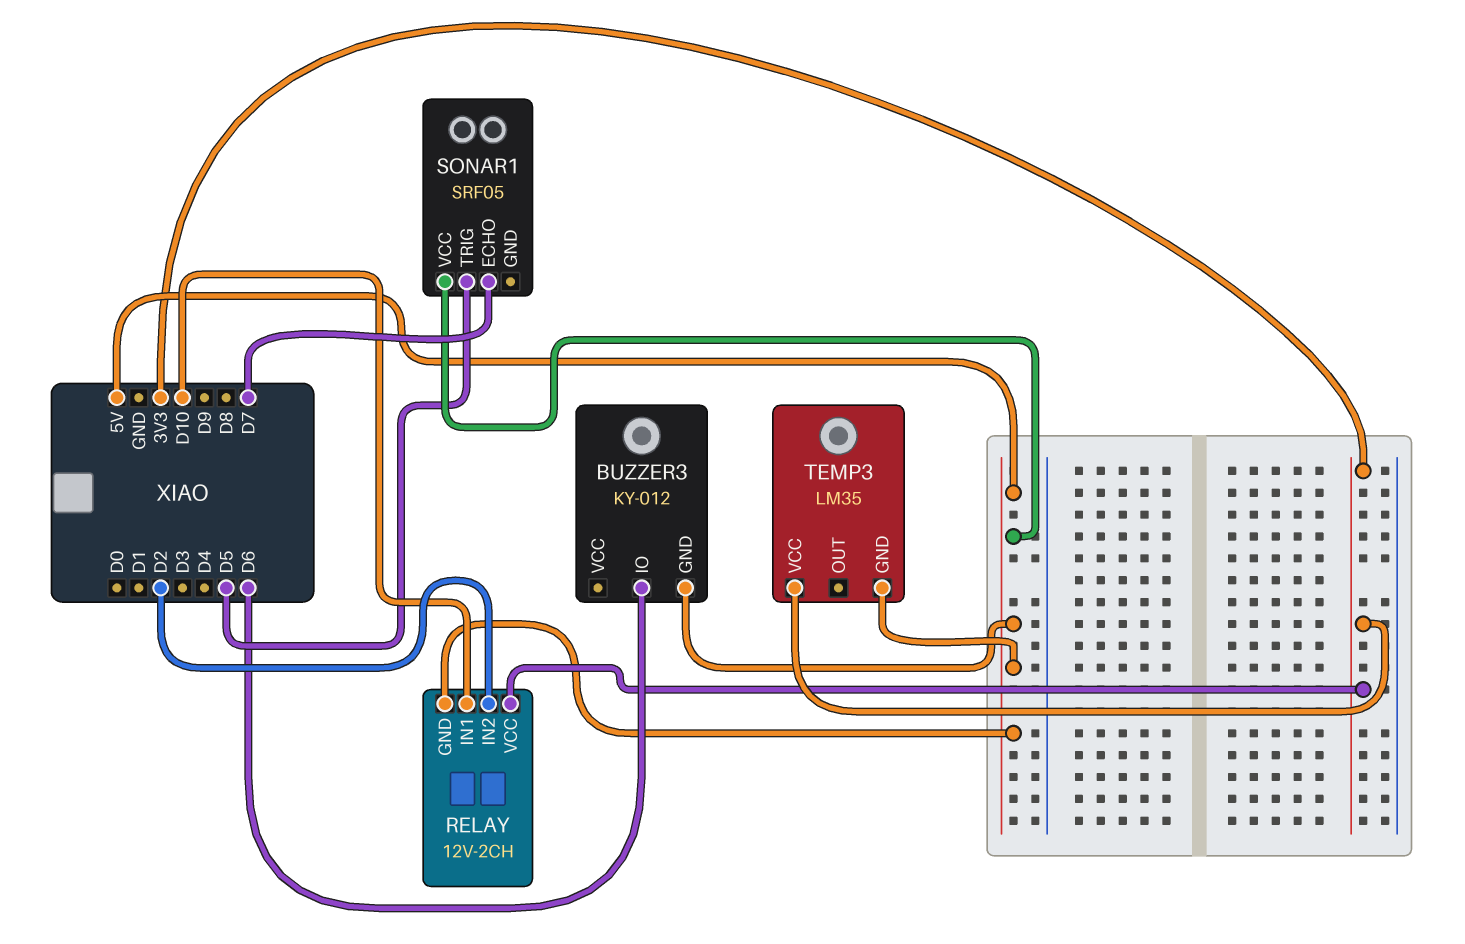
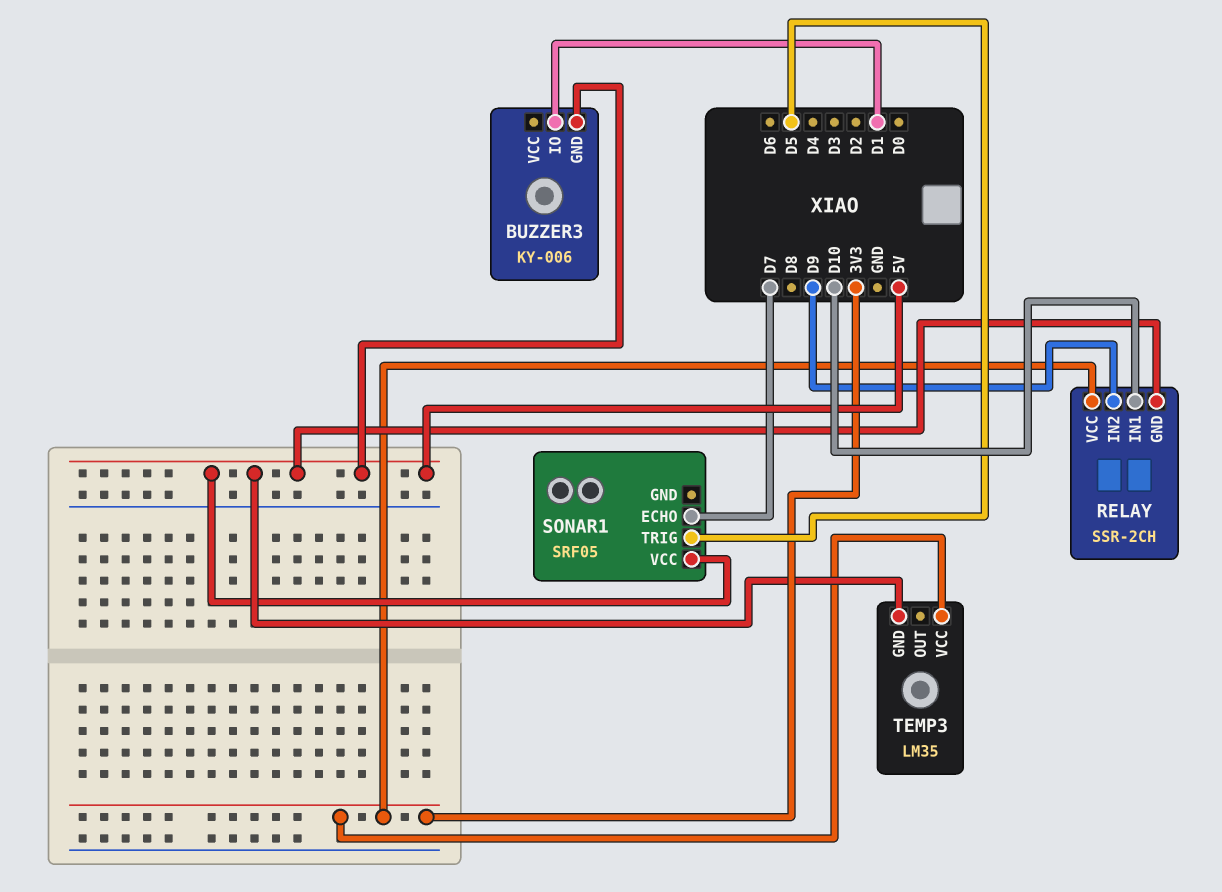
BUZZER3: KY-012 -> KY-006
BUZZER3 pin IO: D6 -> D1
RELAY: 12V-2CH -> SSR-2CH
RELAY pin IN2: D2 -> D9

